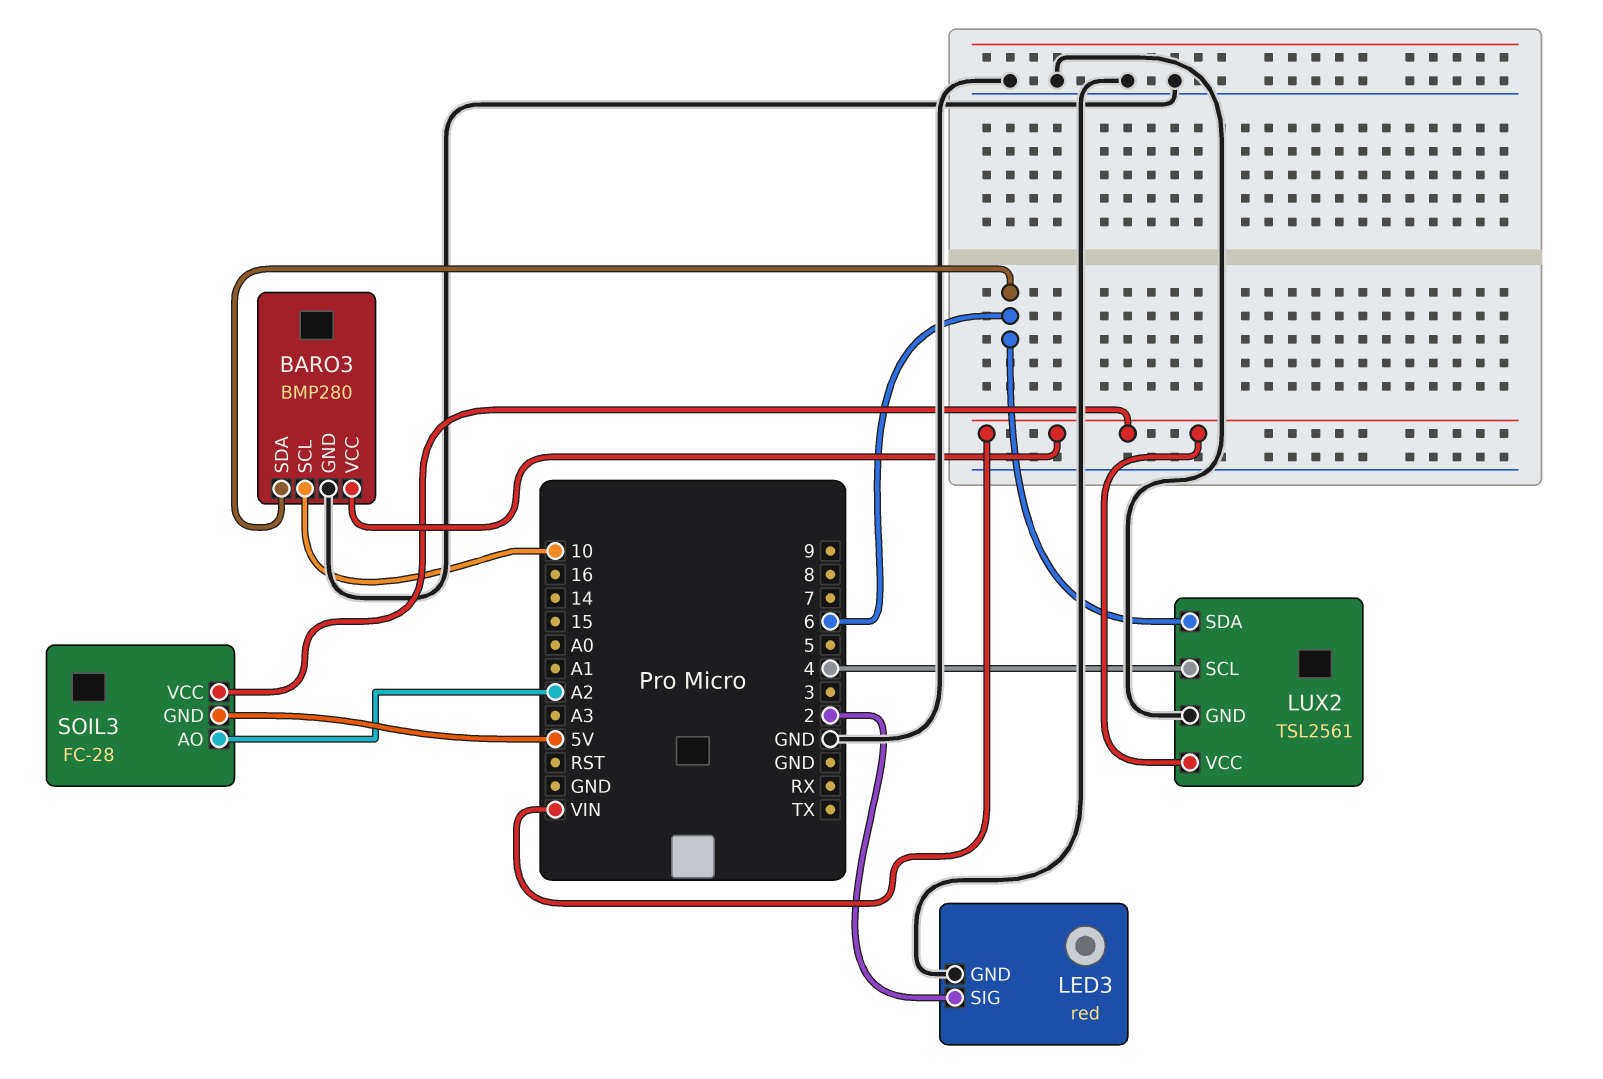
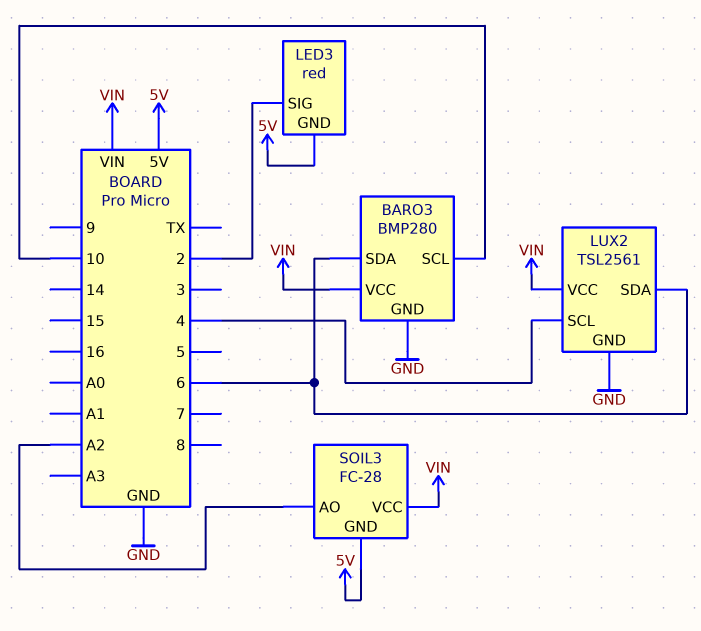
LED3 pin GND: GND -> 5V

